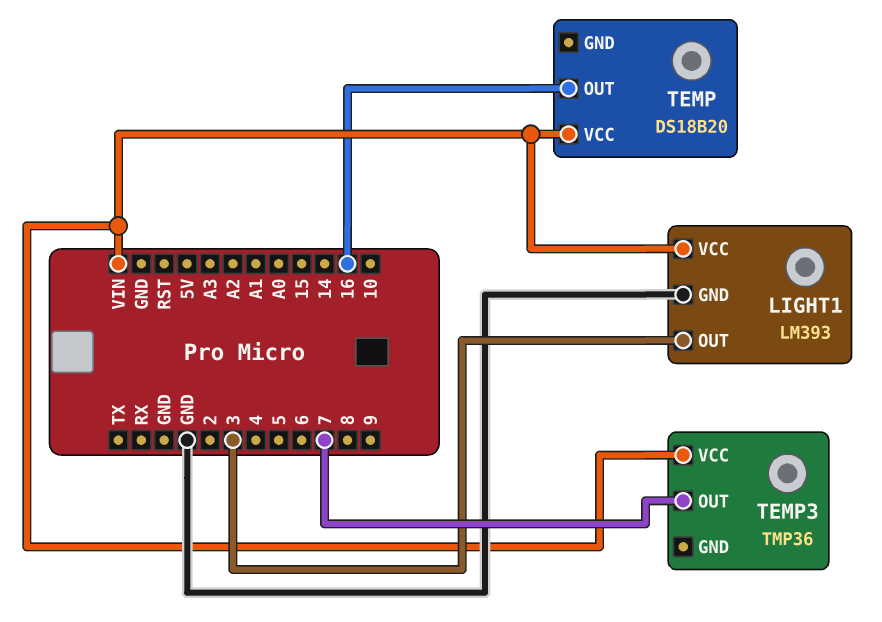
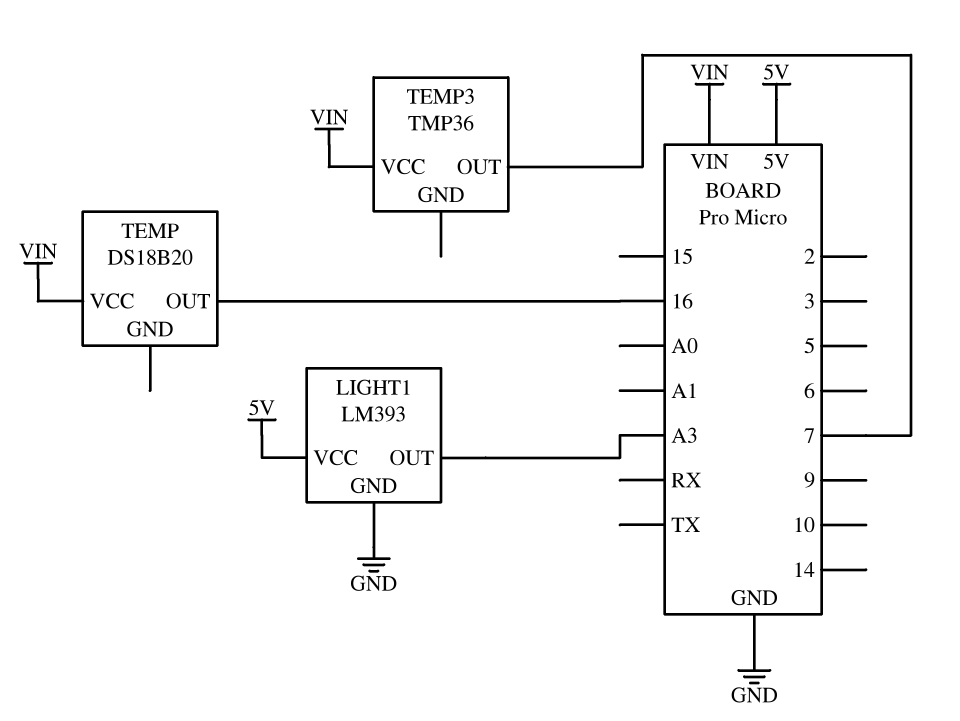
LIGHT1 pin OUT: 3 -> A3
LIGHT1 pin VCC: VIN -> 5V

